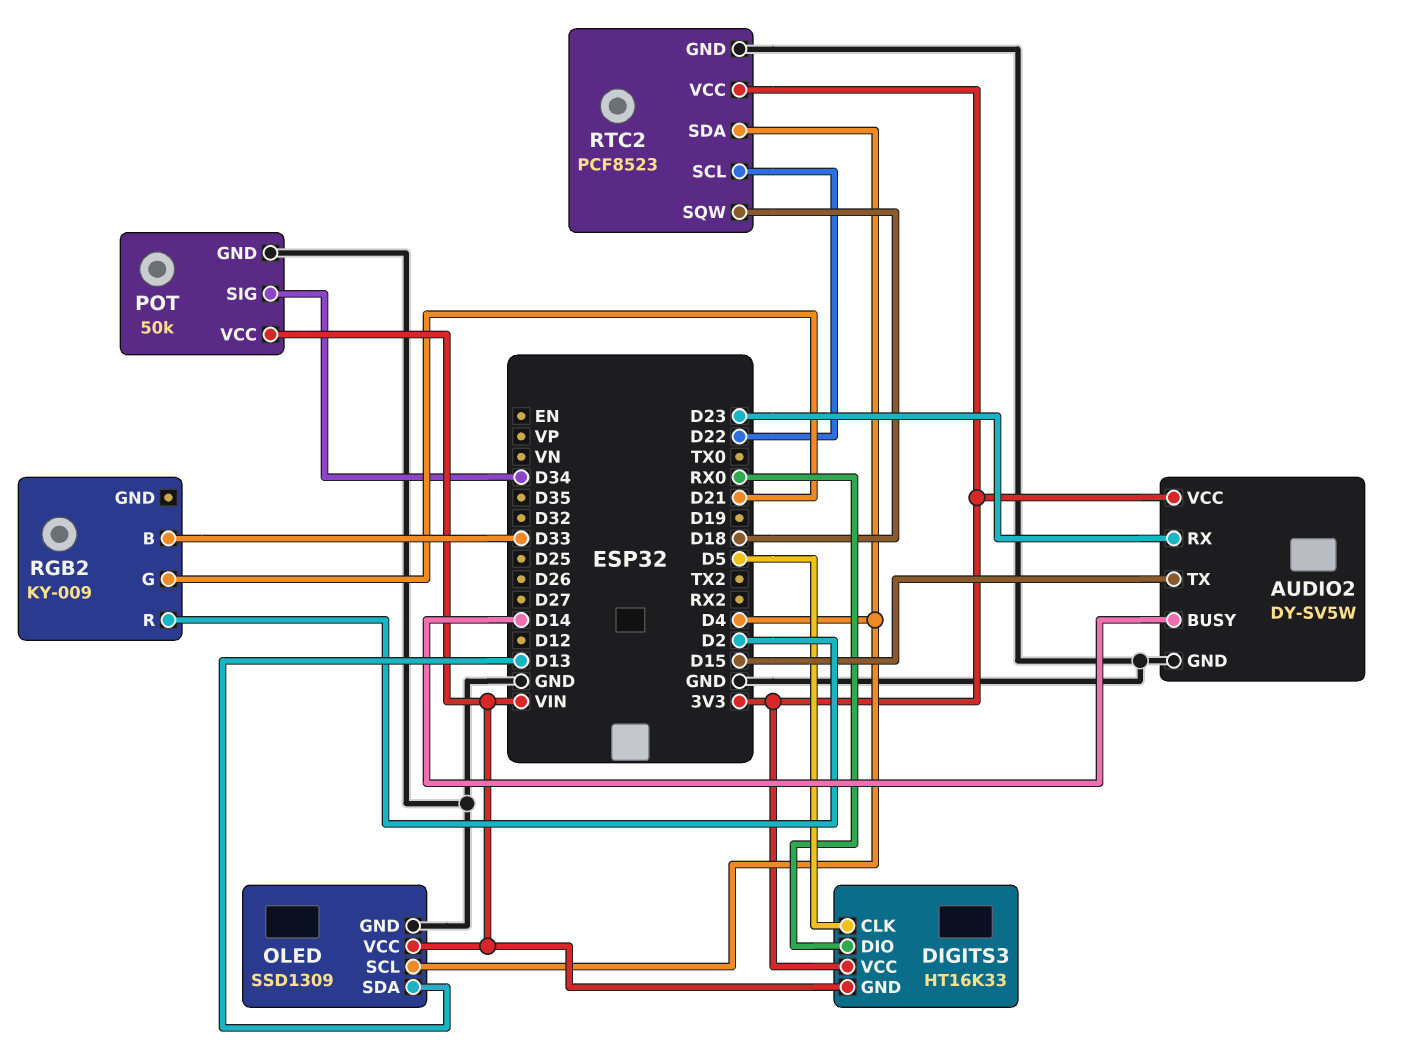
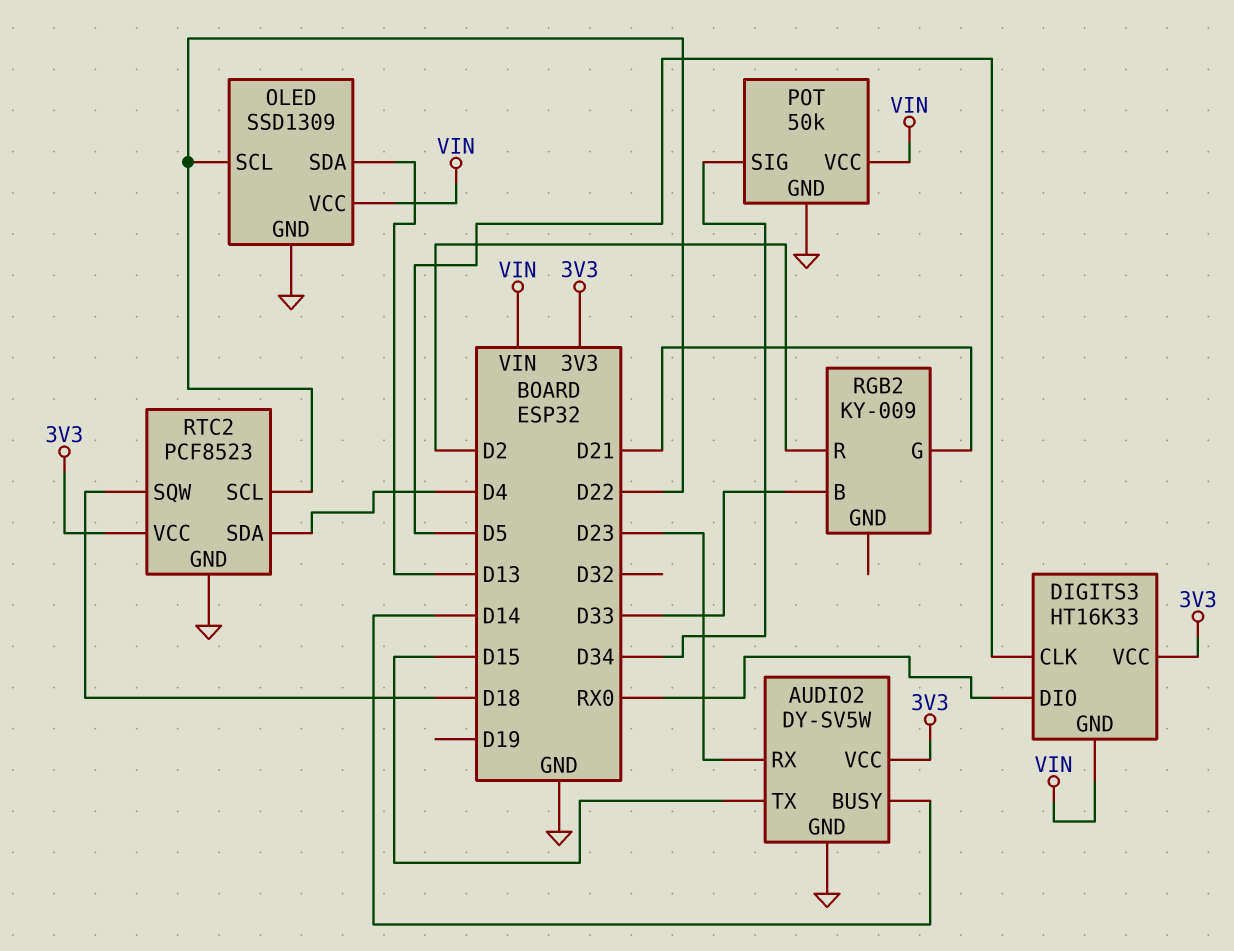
OLED pin SCL: D4 -> D22

